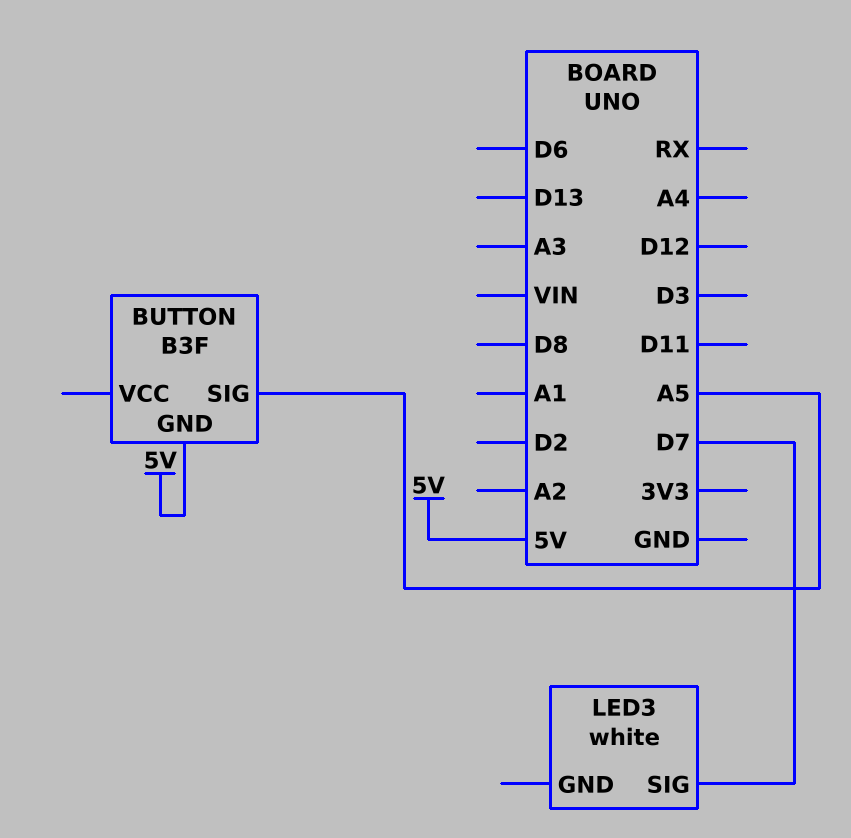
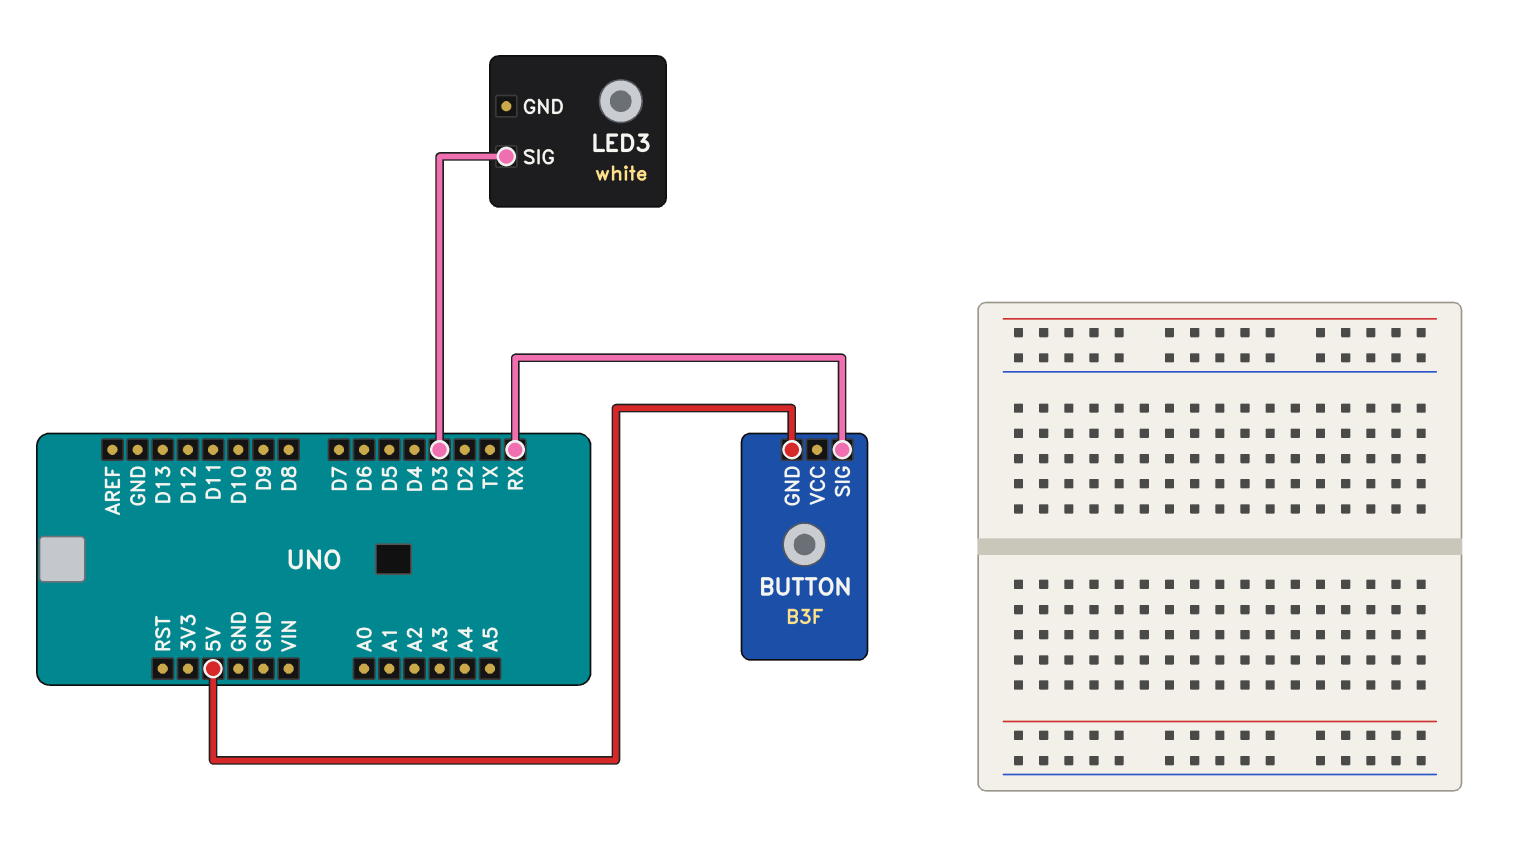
BUTTON pin SIG: A5 -> RX
LED3 pin SIG: D7 -> D3

